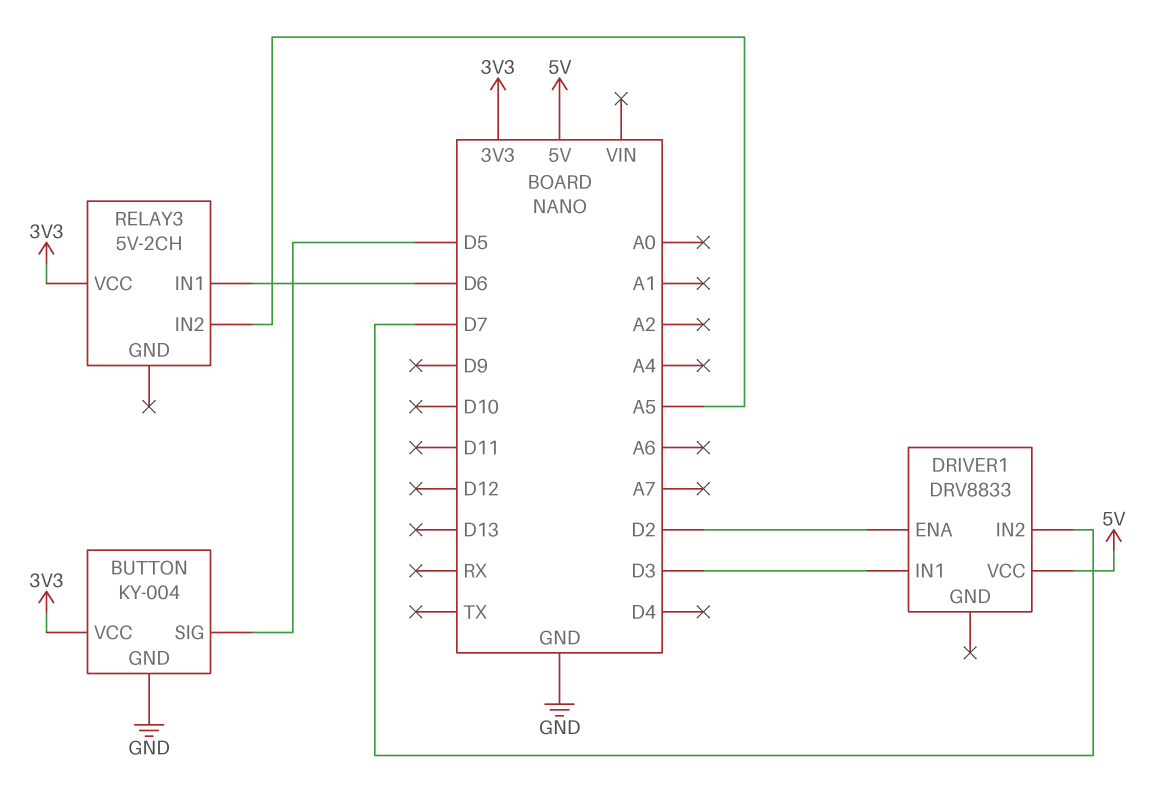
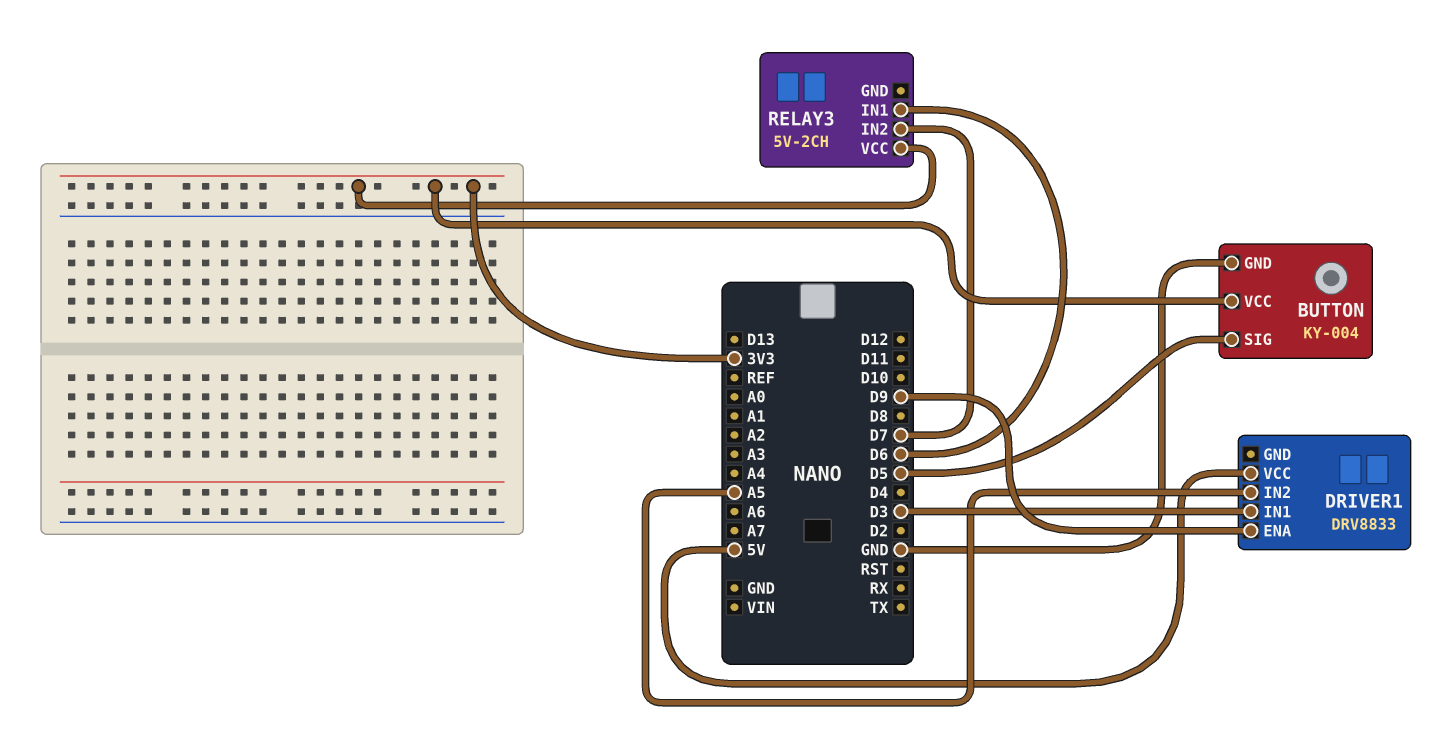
DRIVER1 pin ENA: D2 -> D9
DRIVER1 pin IN2: D7 -> A5
RELAY3 pin IN2: A5 -> D7

